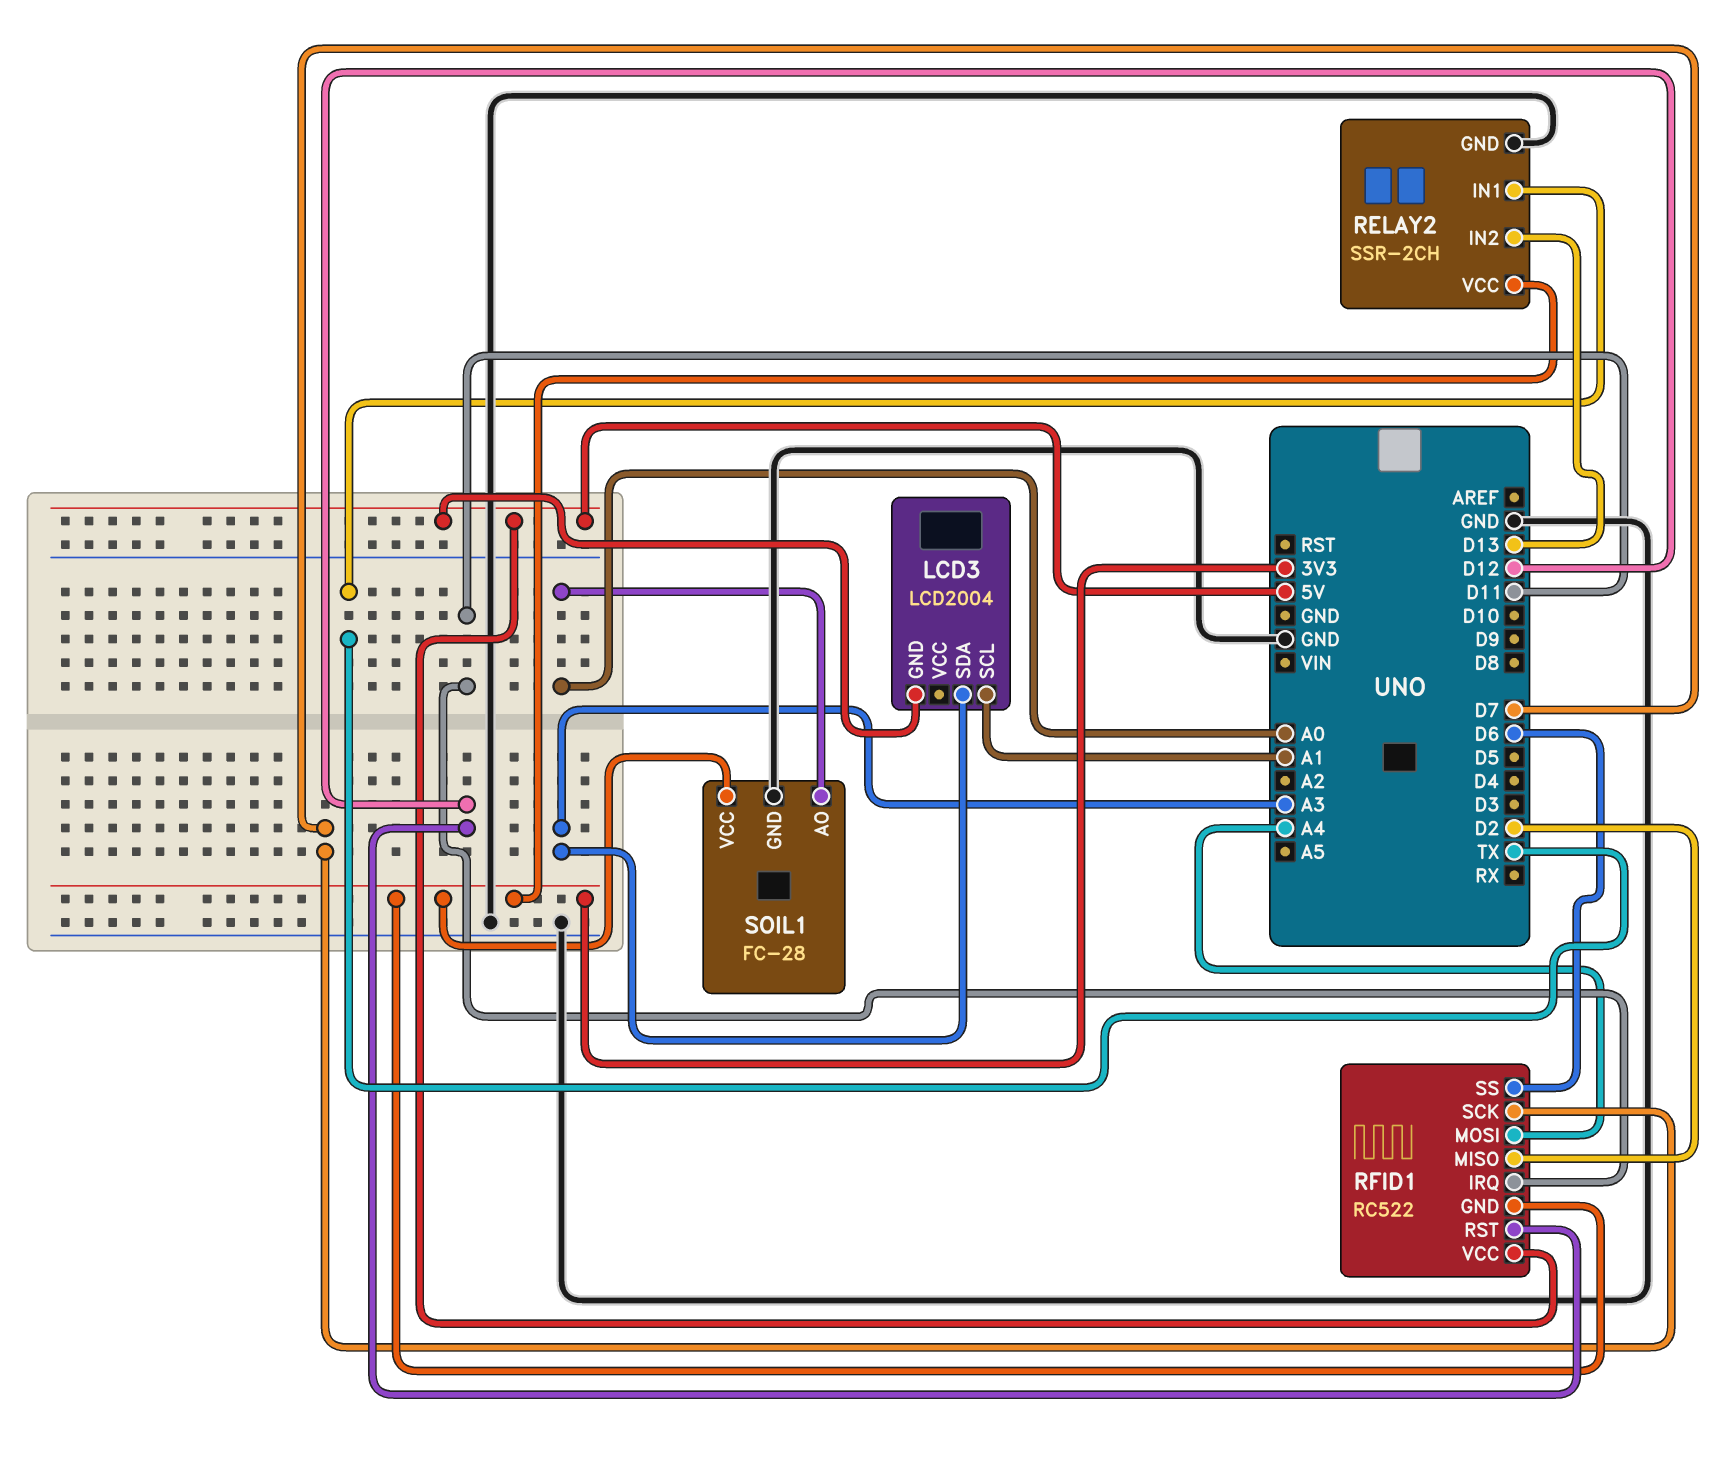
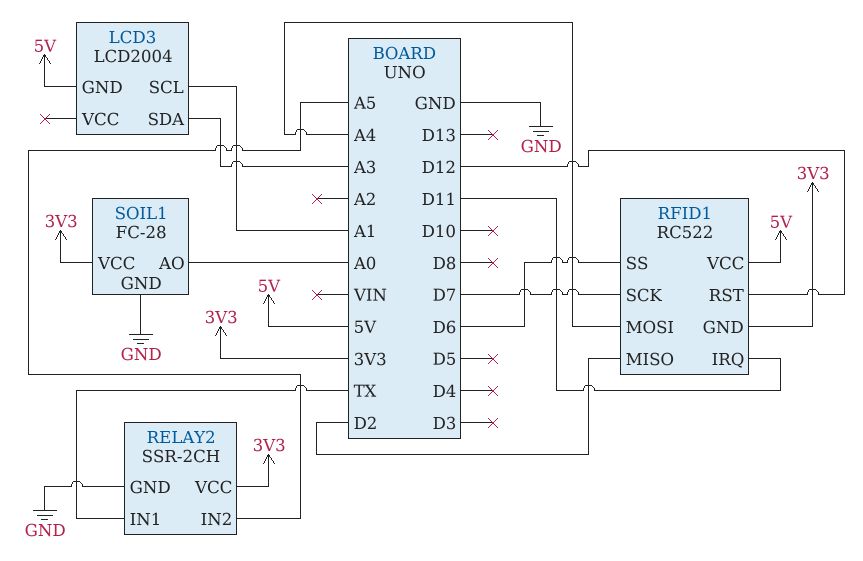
RELAY2 pin IN2: D13 -> A5

